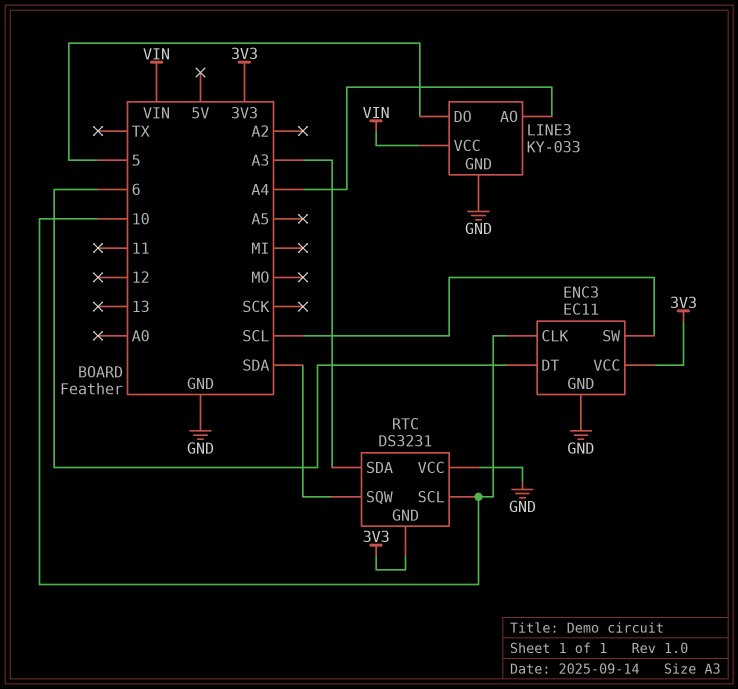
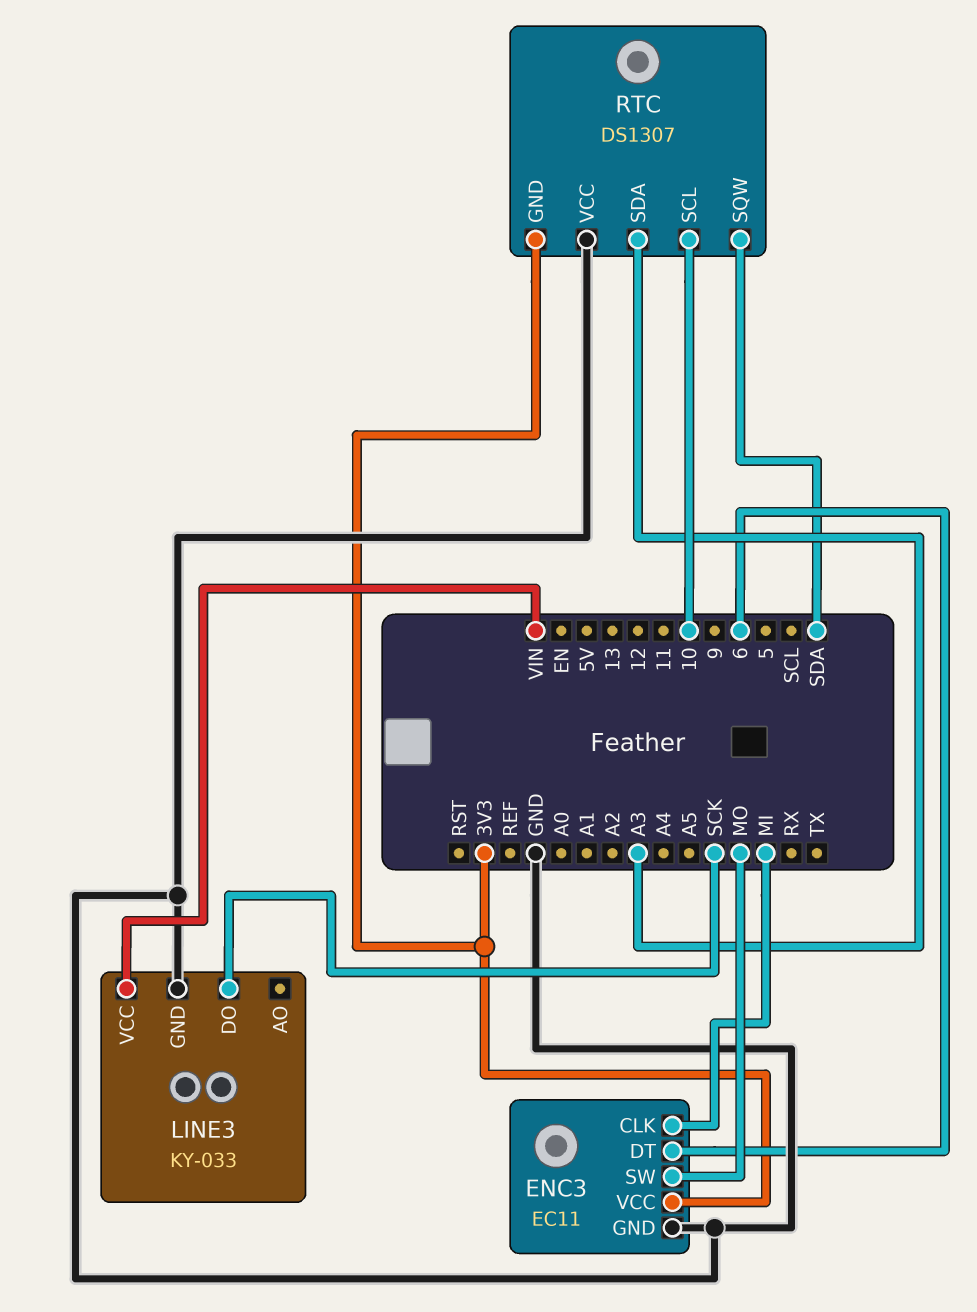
ENC3 pin CLK: 10 -> MI
ENC3 pin SW: SCL -> MO
LINE3 pin AO: A4 -> none
LINE3 pin DO: 5 -> SCK
RTC: DS3231 -> DS1307

